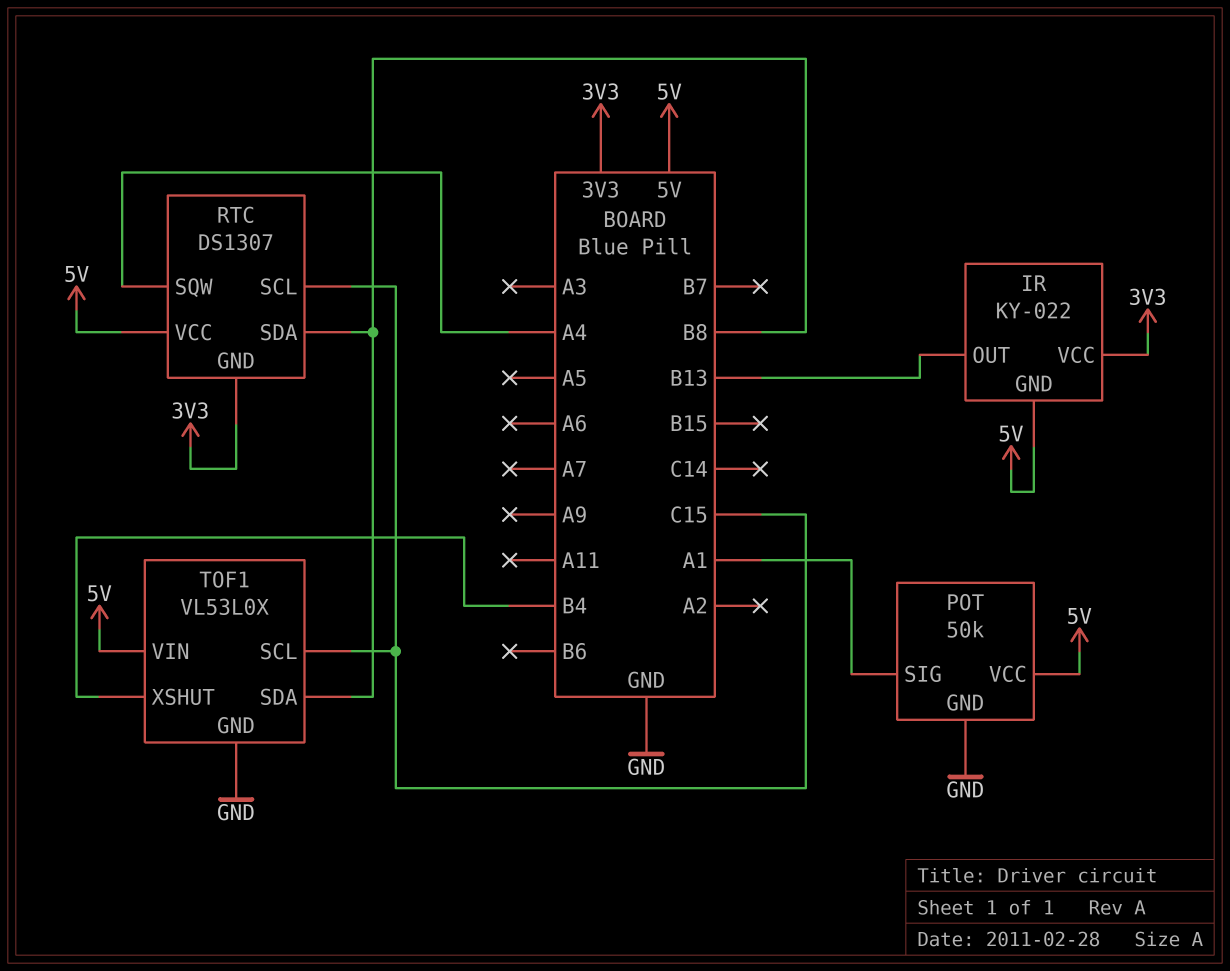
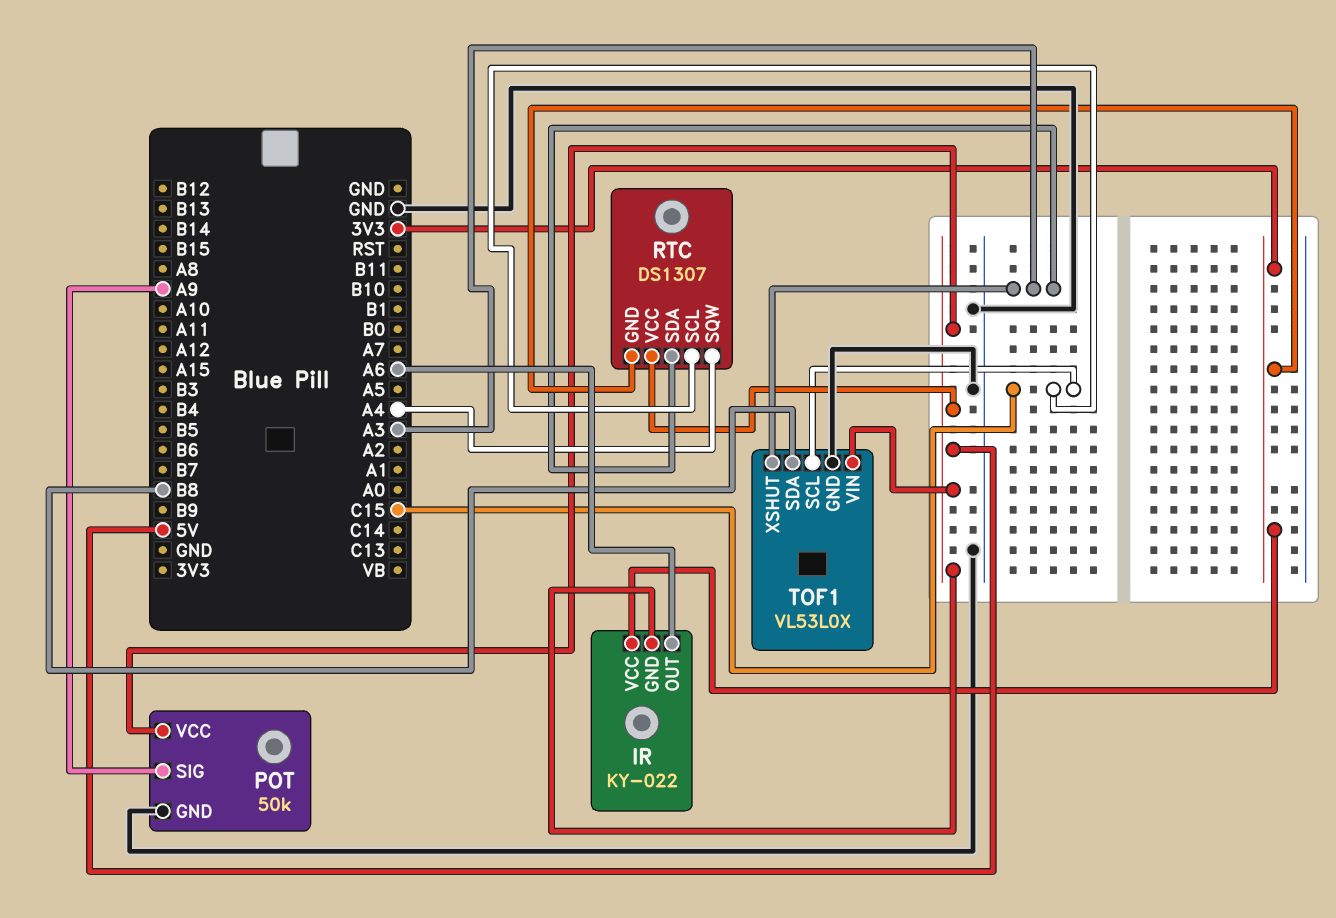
IR pin OUT: B13 -> A6
POT pin SIG: A1 -> A9
RTC pin SDA: B8 -> A3
TOF1 pin XSHUT: B4 -> A3

